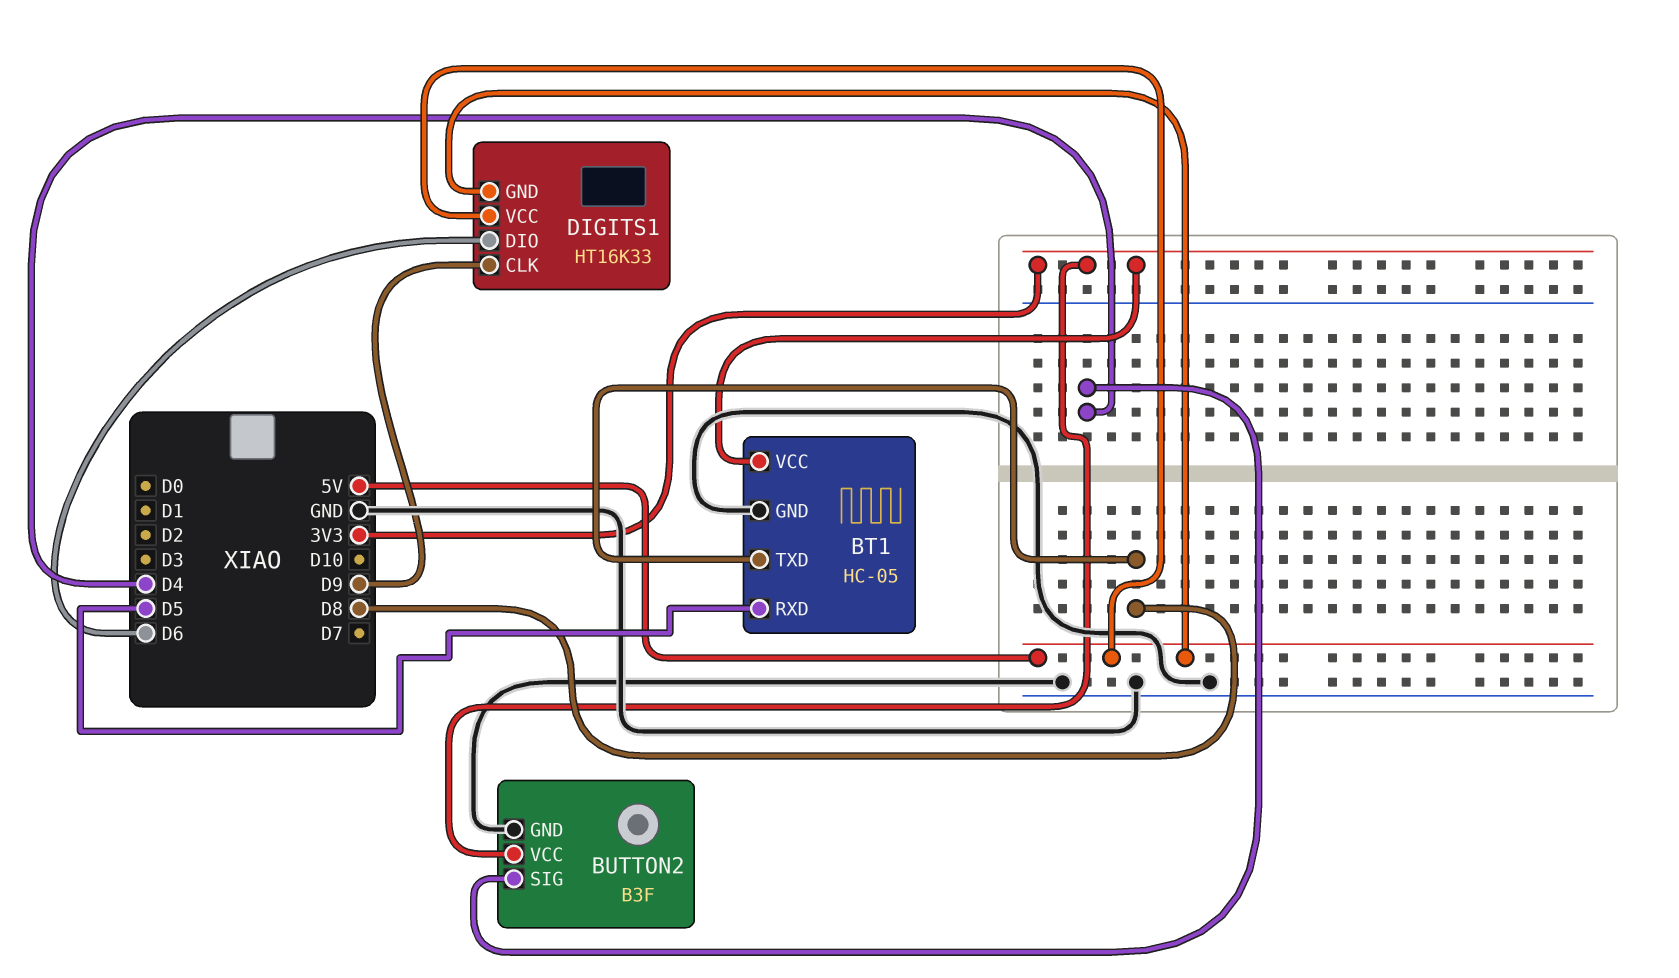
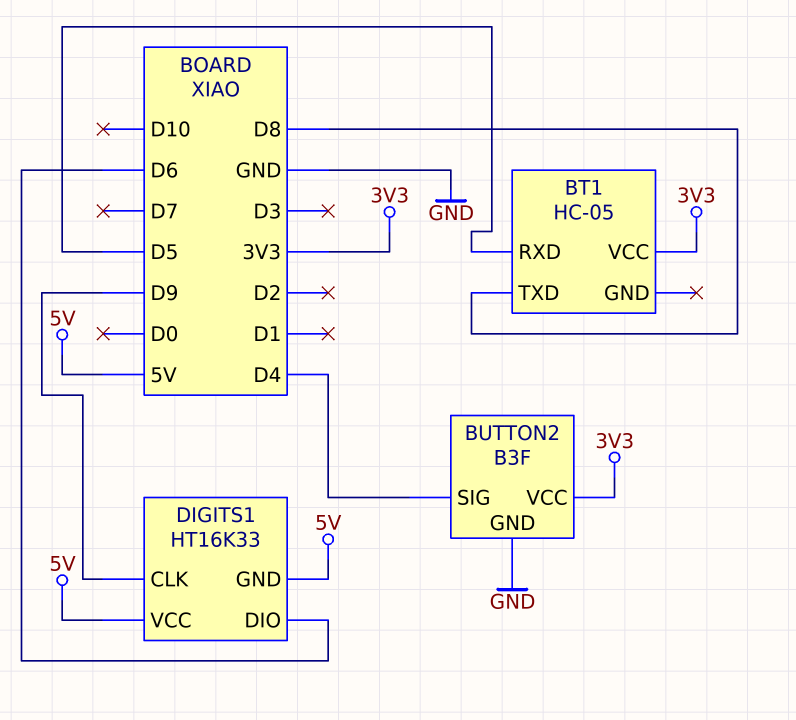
BT1 pin GND: GND -> none

